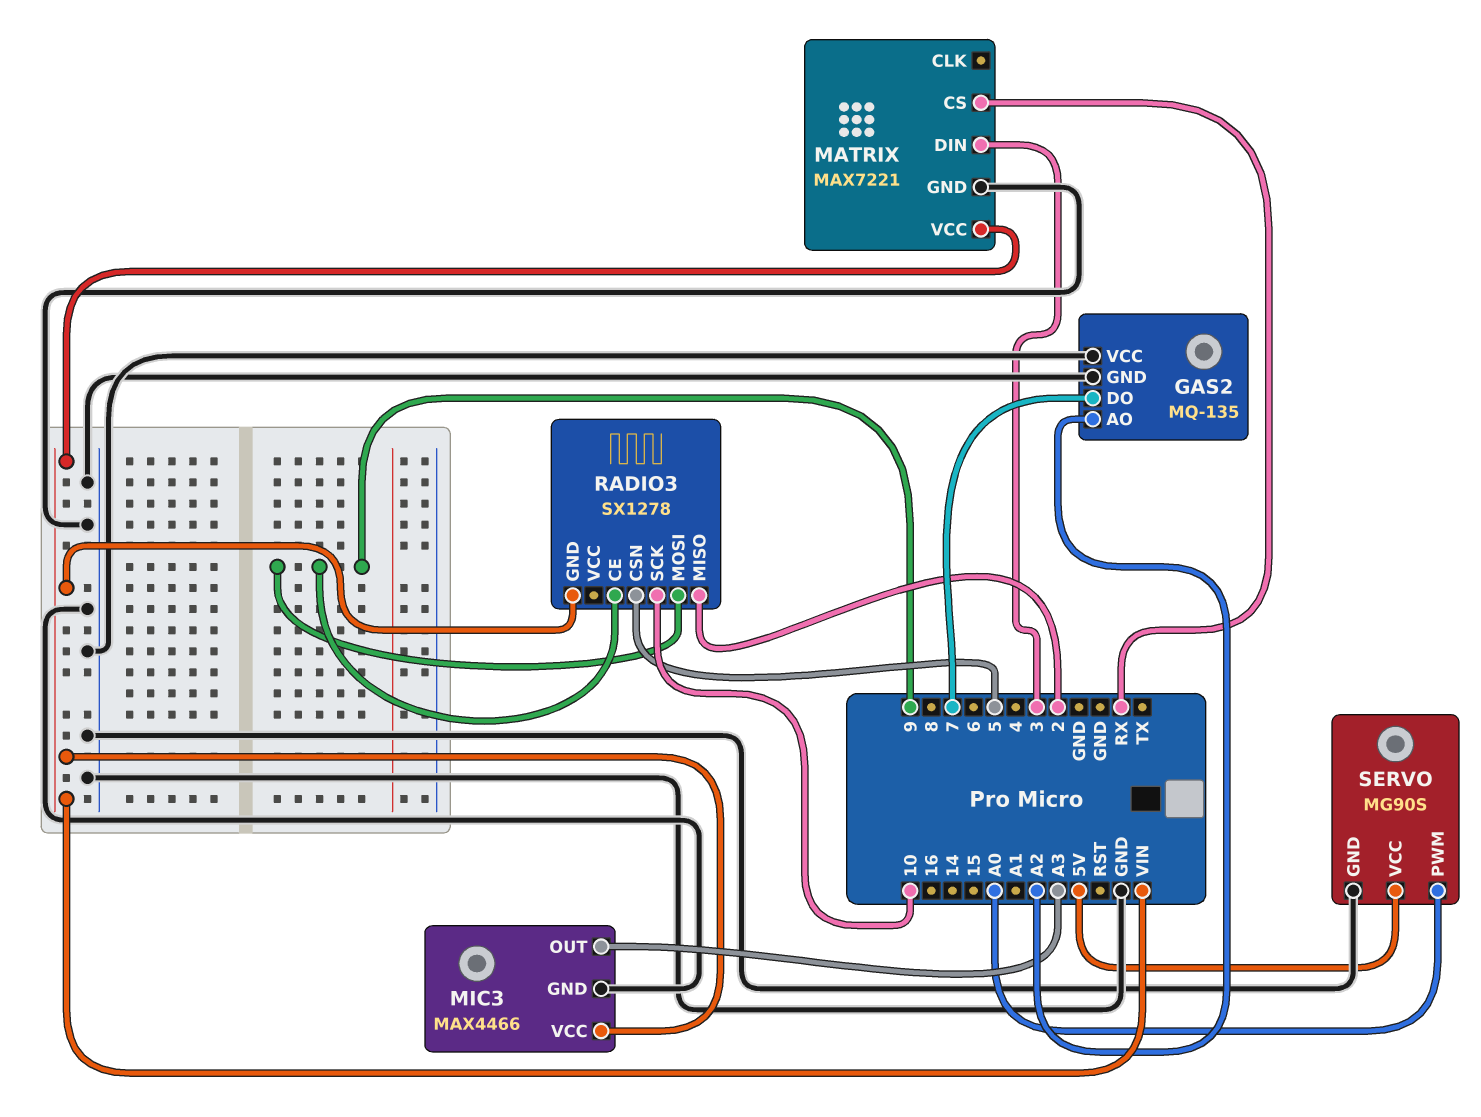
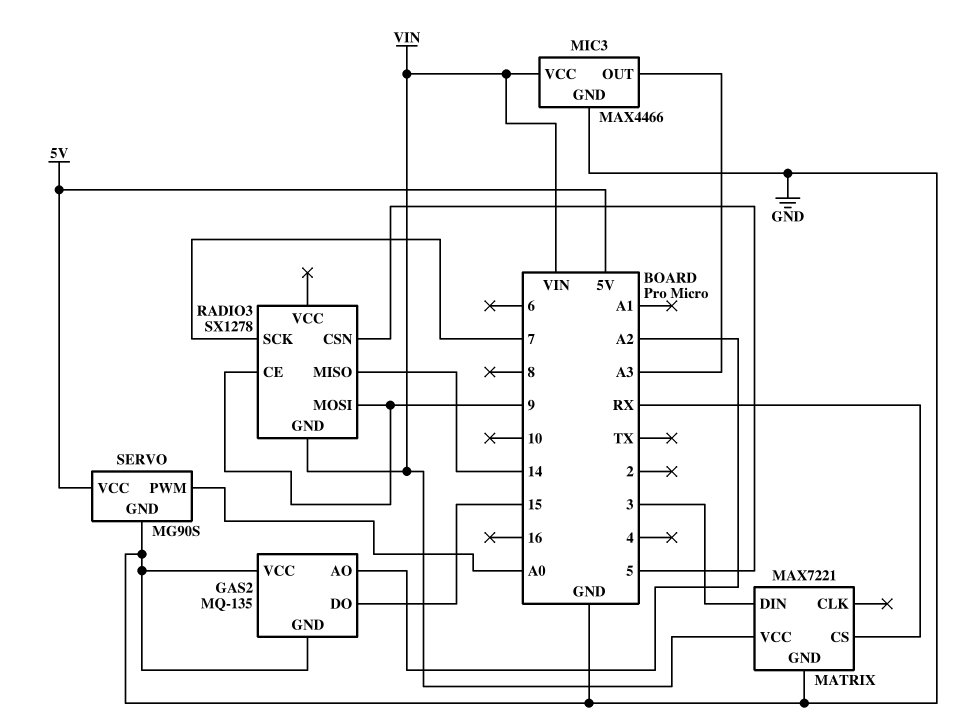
GAS2 pin DO: 7 -> 15
RADIO3 pin MISO: 2 -> 14
RADIO3 pin SCK: 10 -> 7

